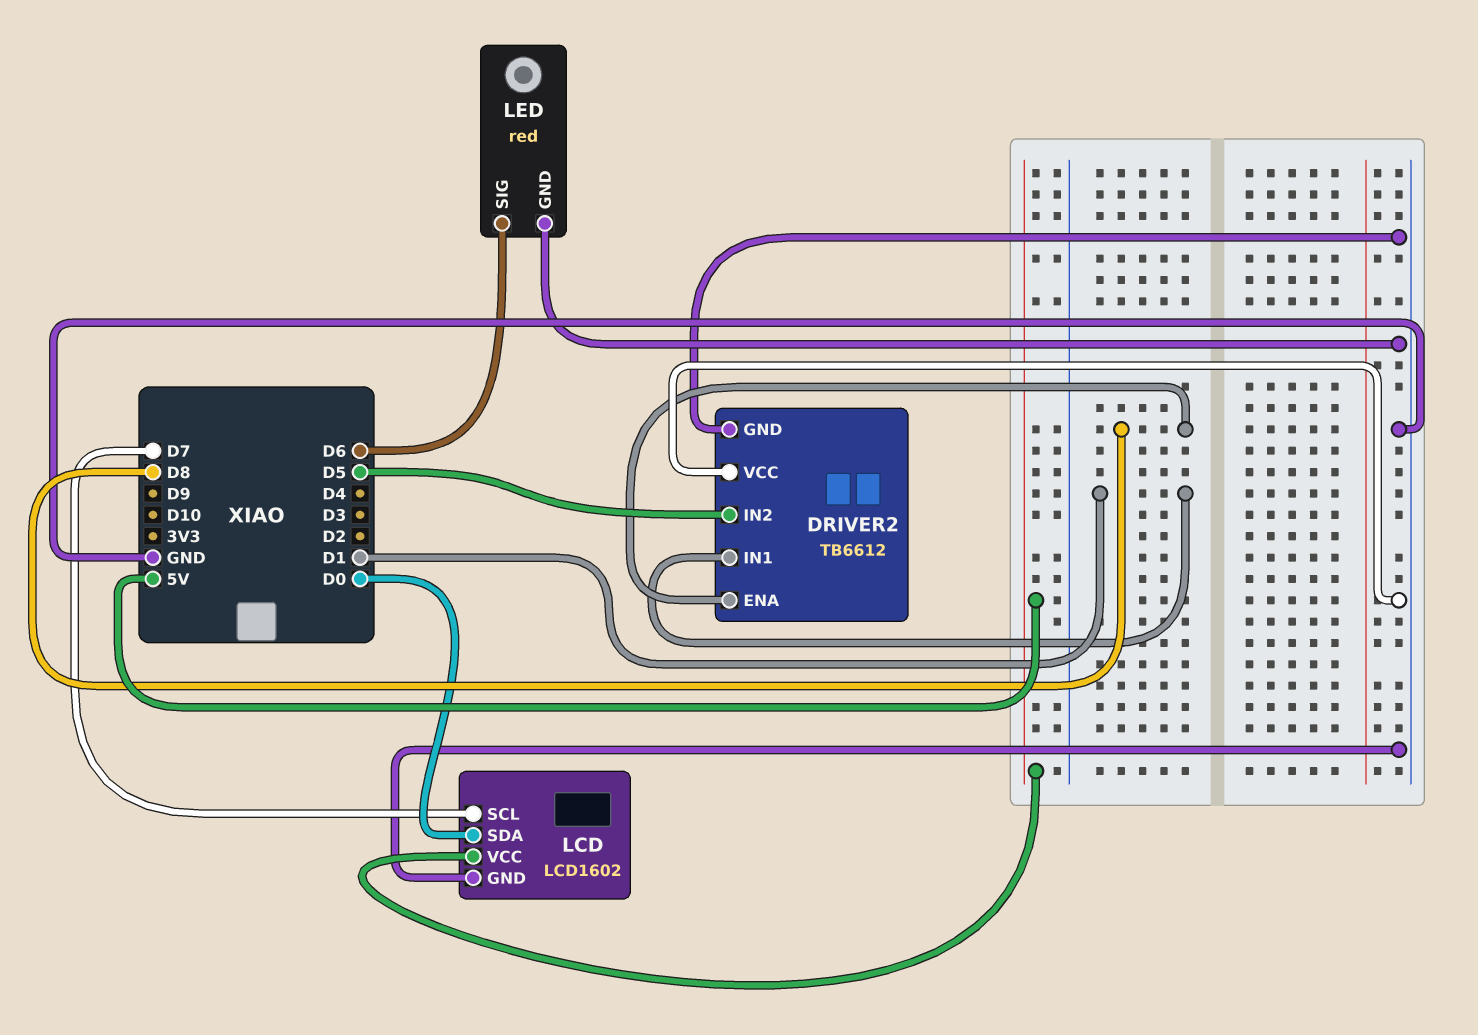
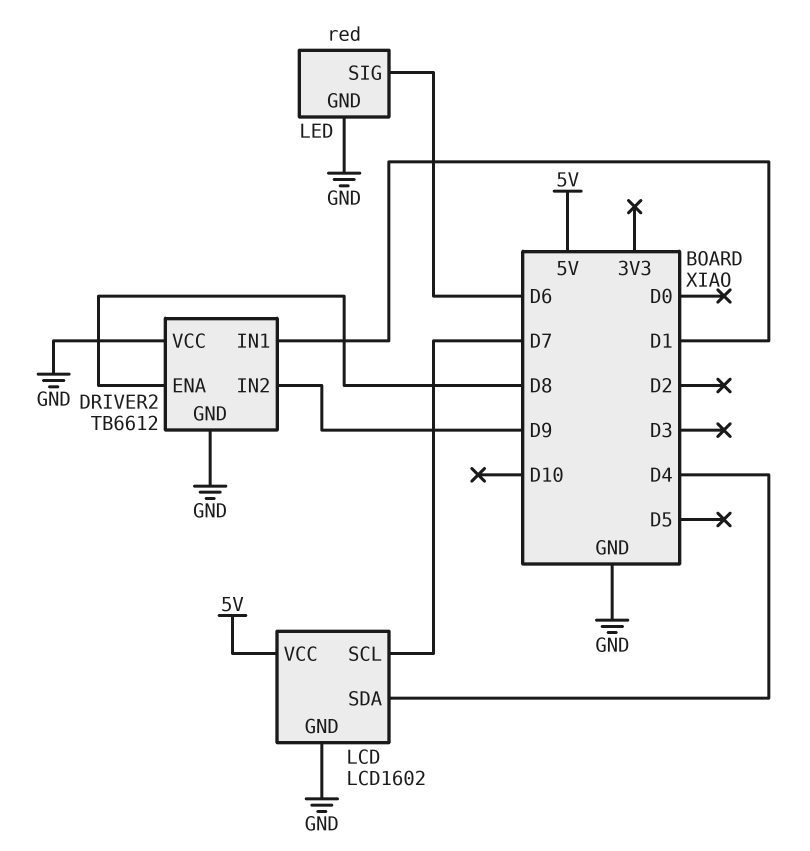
DRIVER2 pin IN2: D5 -> D9
LCD pin SDA: D0 -> D4

